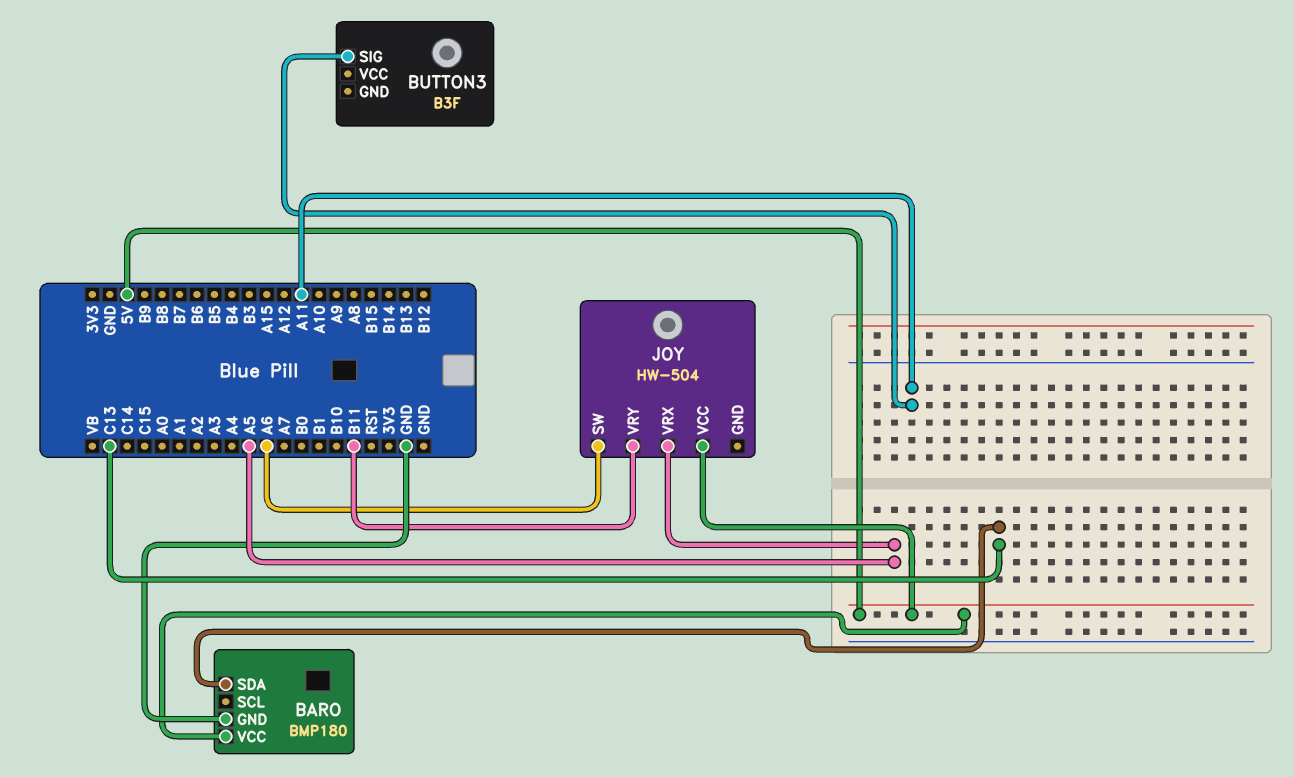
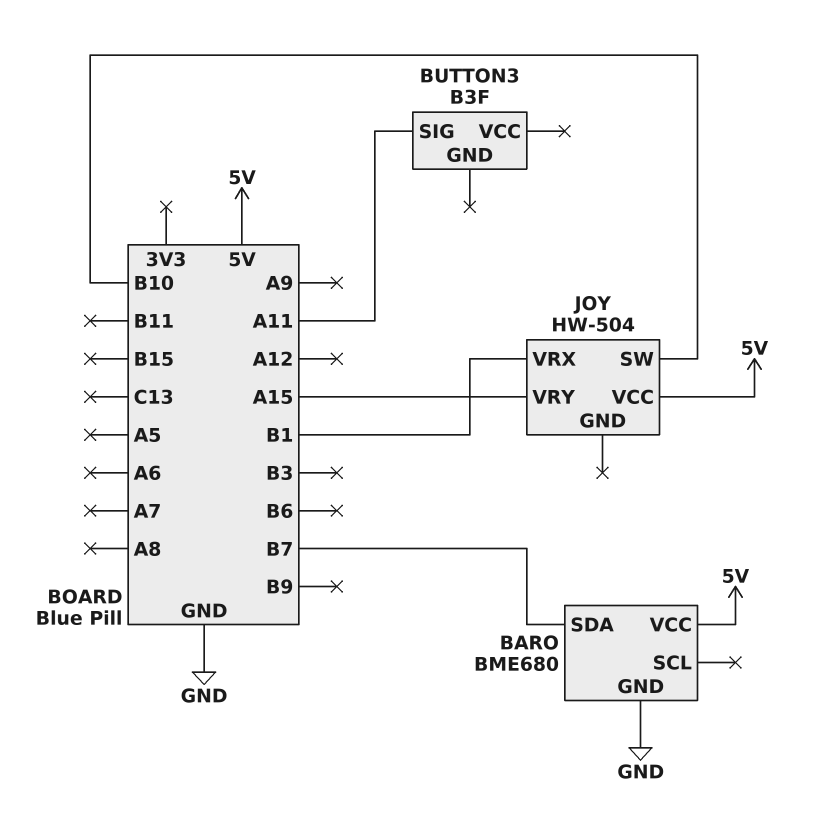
BARO: BMP180 -> BME680
BARO pin SDA: C13 -> B7
JOY pin SW: A6 -> B10
JOY pin VRX: A5 -> B1
JOY pin VRY: B11 -> A15

